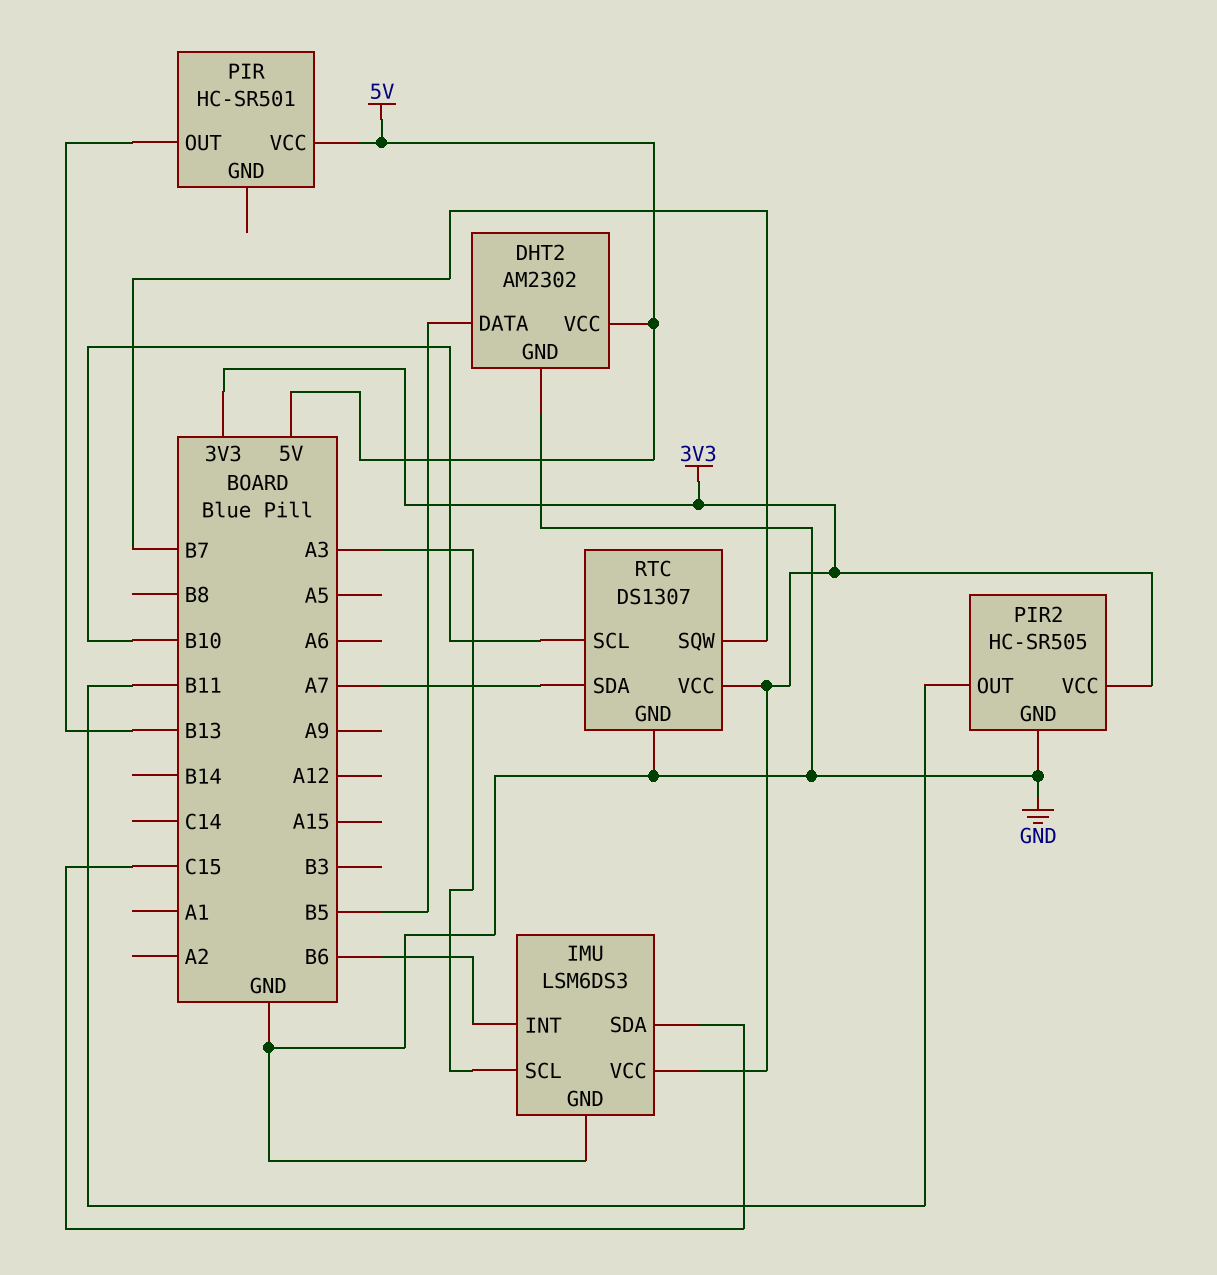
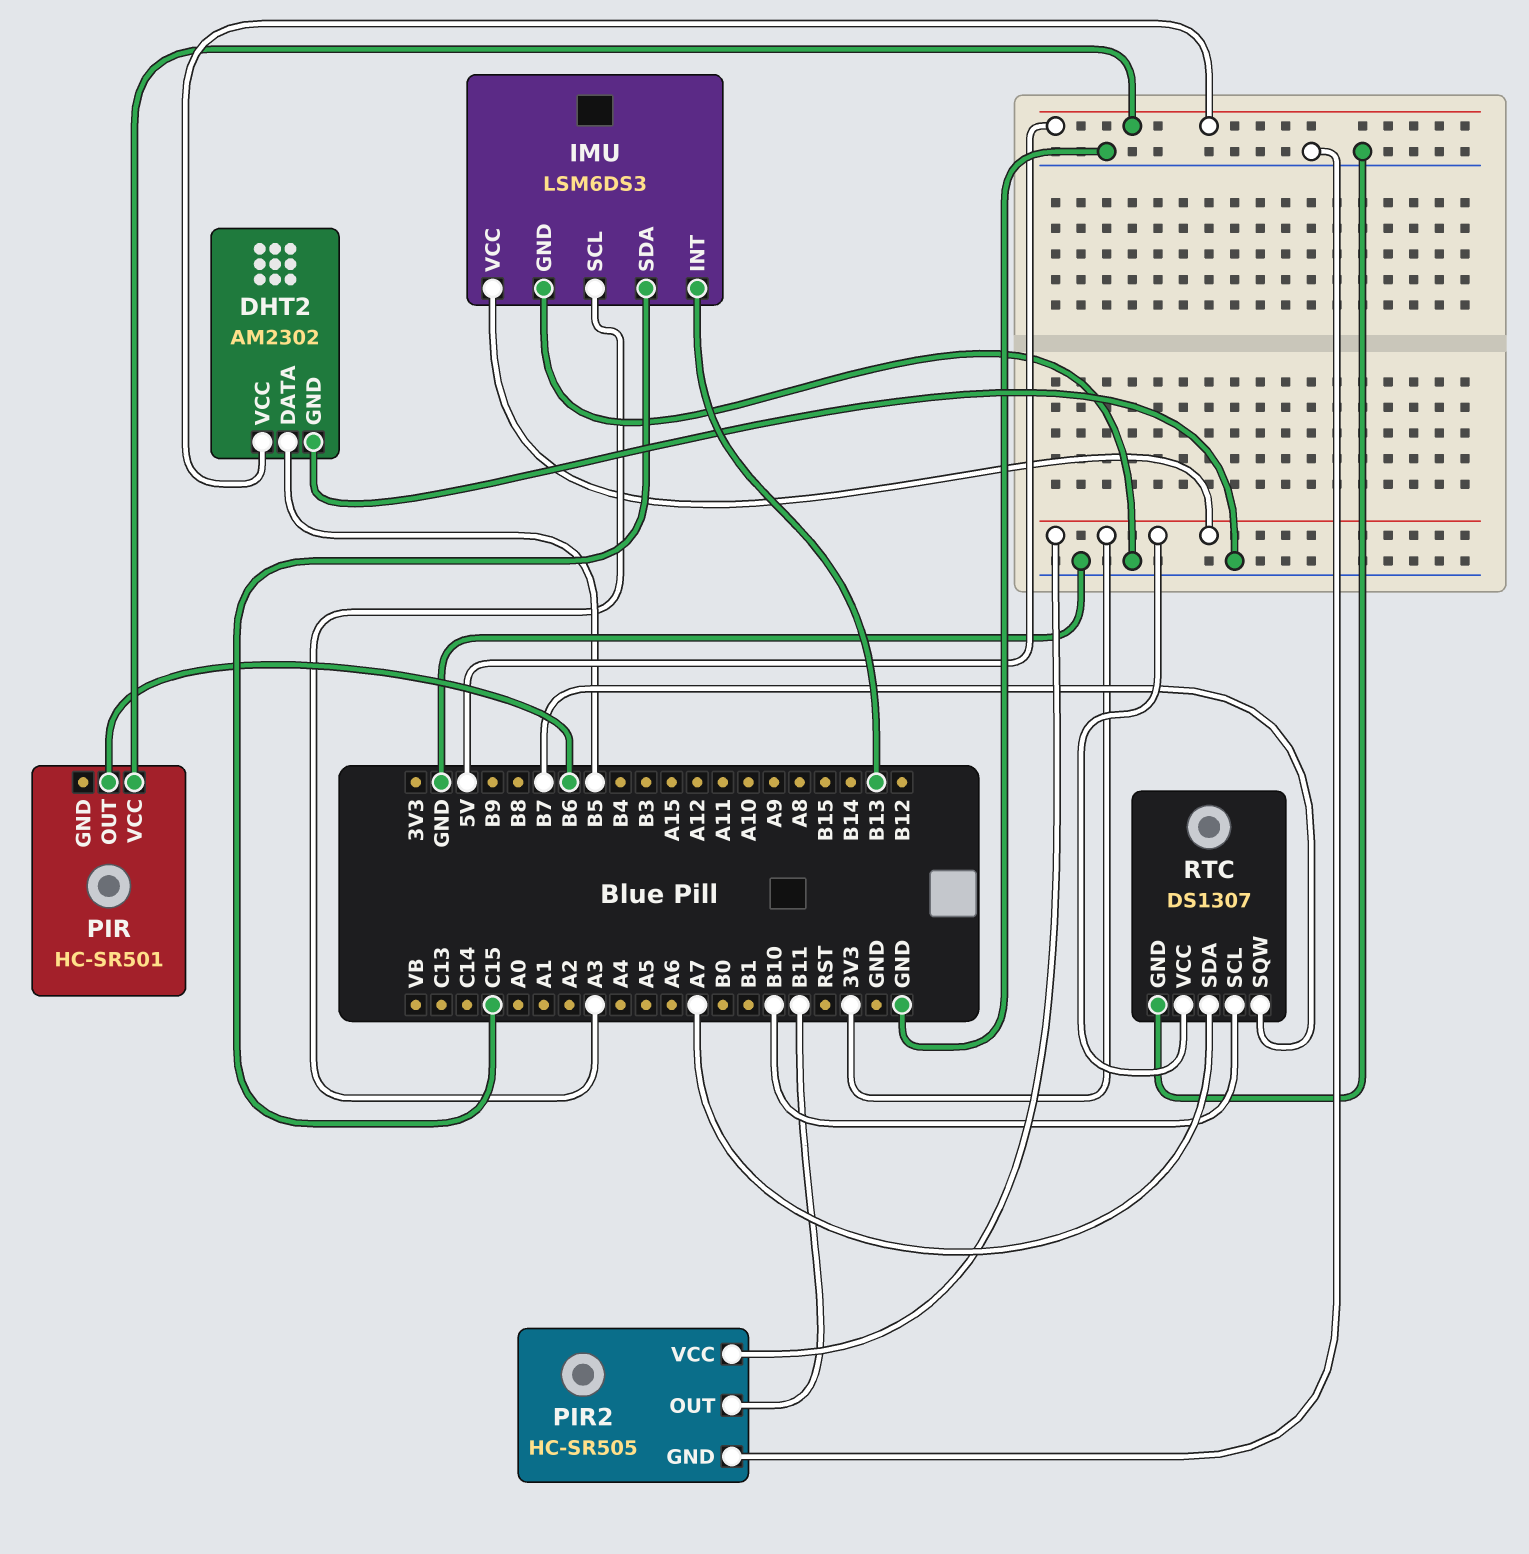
IMU pin INT: B6 -> B13
PIR pin OUT: B13 -> B6

